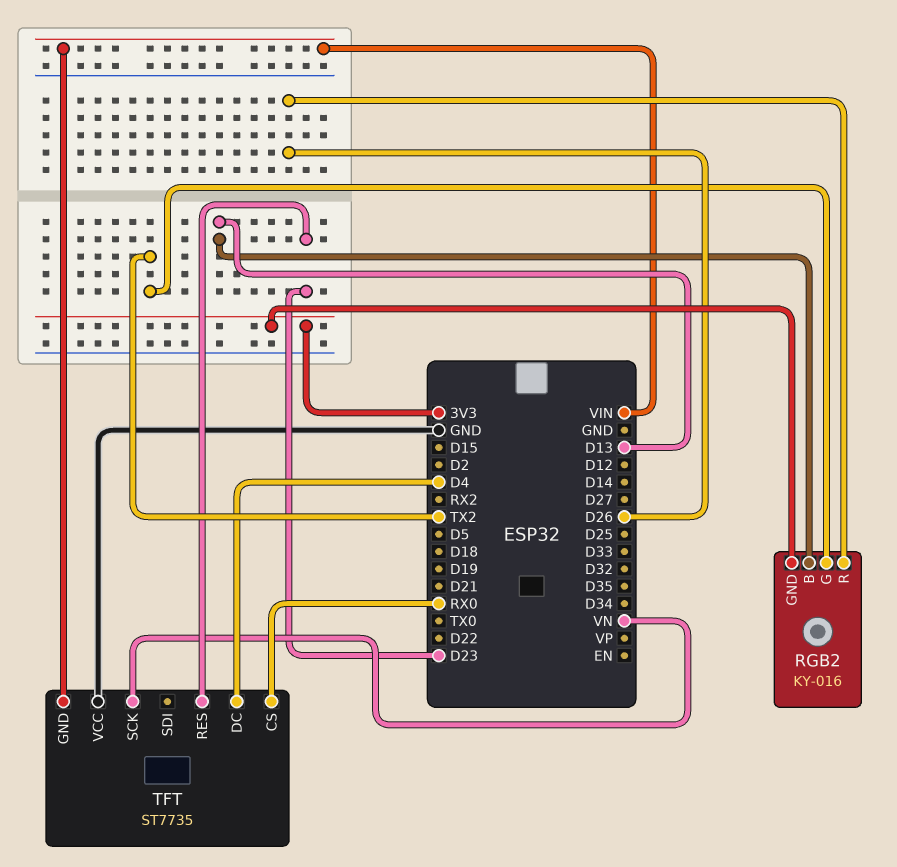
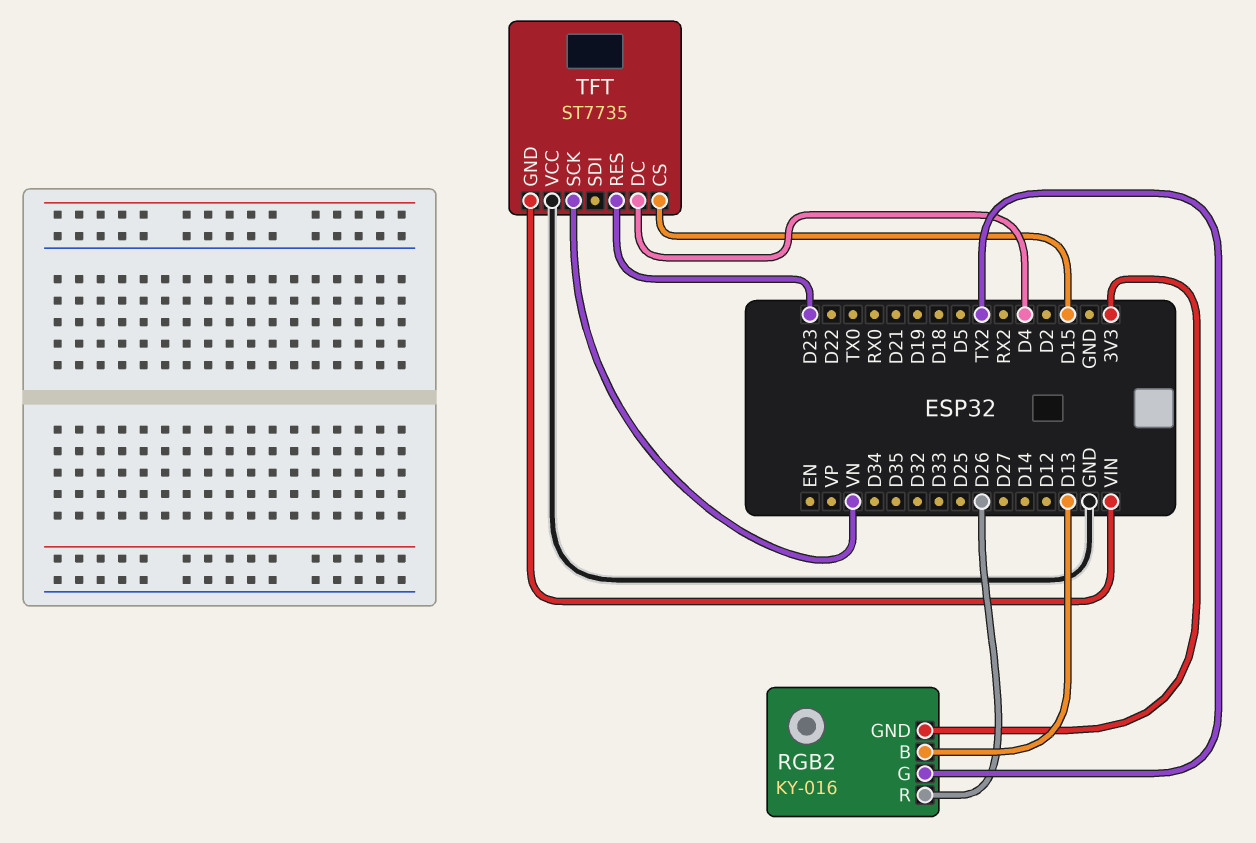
TFT pin CS: RX0 -> D15

